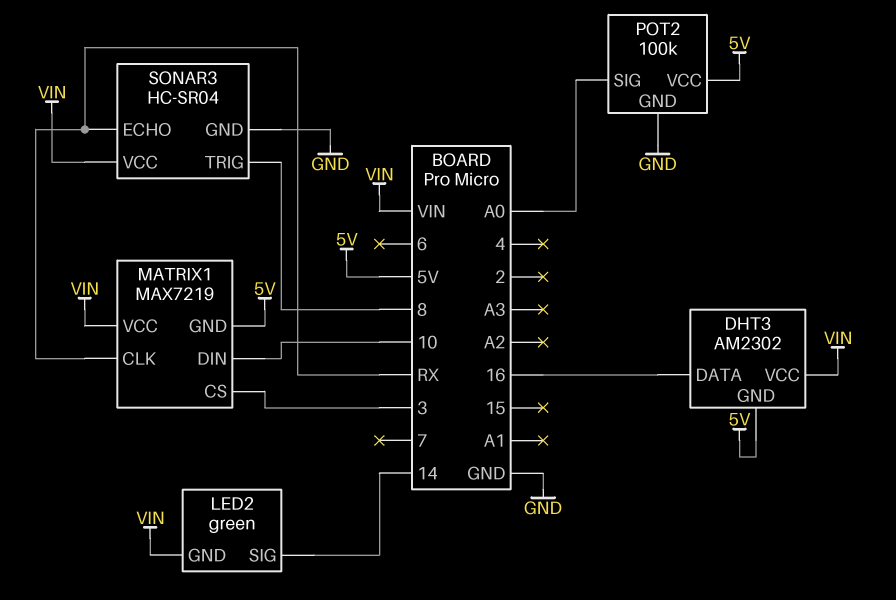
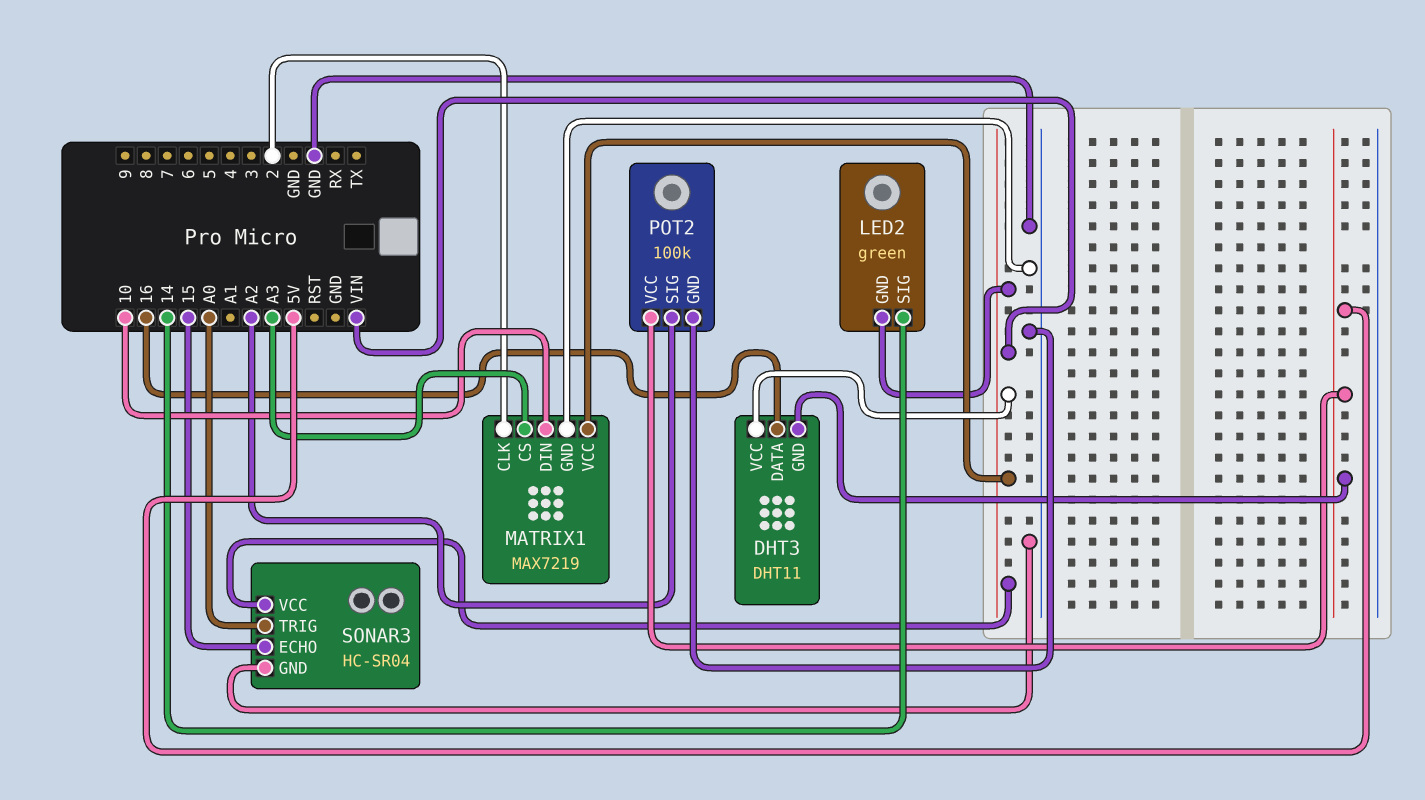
DHT3: AM2302 -> DHT11
MATRIX1 pin CLK: RX -> 2
MATRIX1 pin CS: 3 -> A3
MATRIX1 pin GND: 5V -> GND
POT2 pin SIG: A0 -> A2
SONAR3 pin ECHO: RX -> 15
SONAR3 pin TRIG: 8 -> A0

